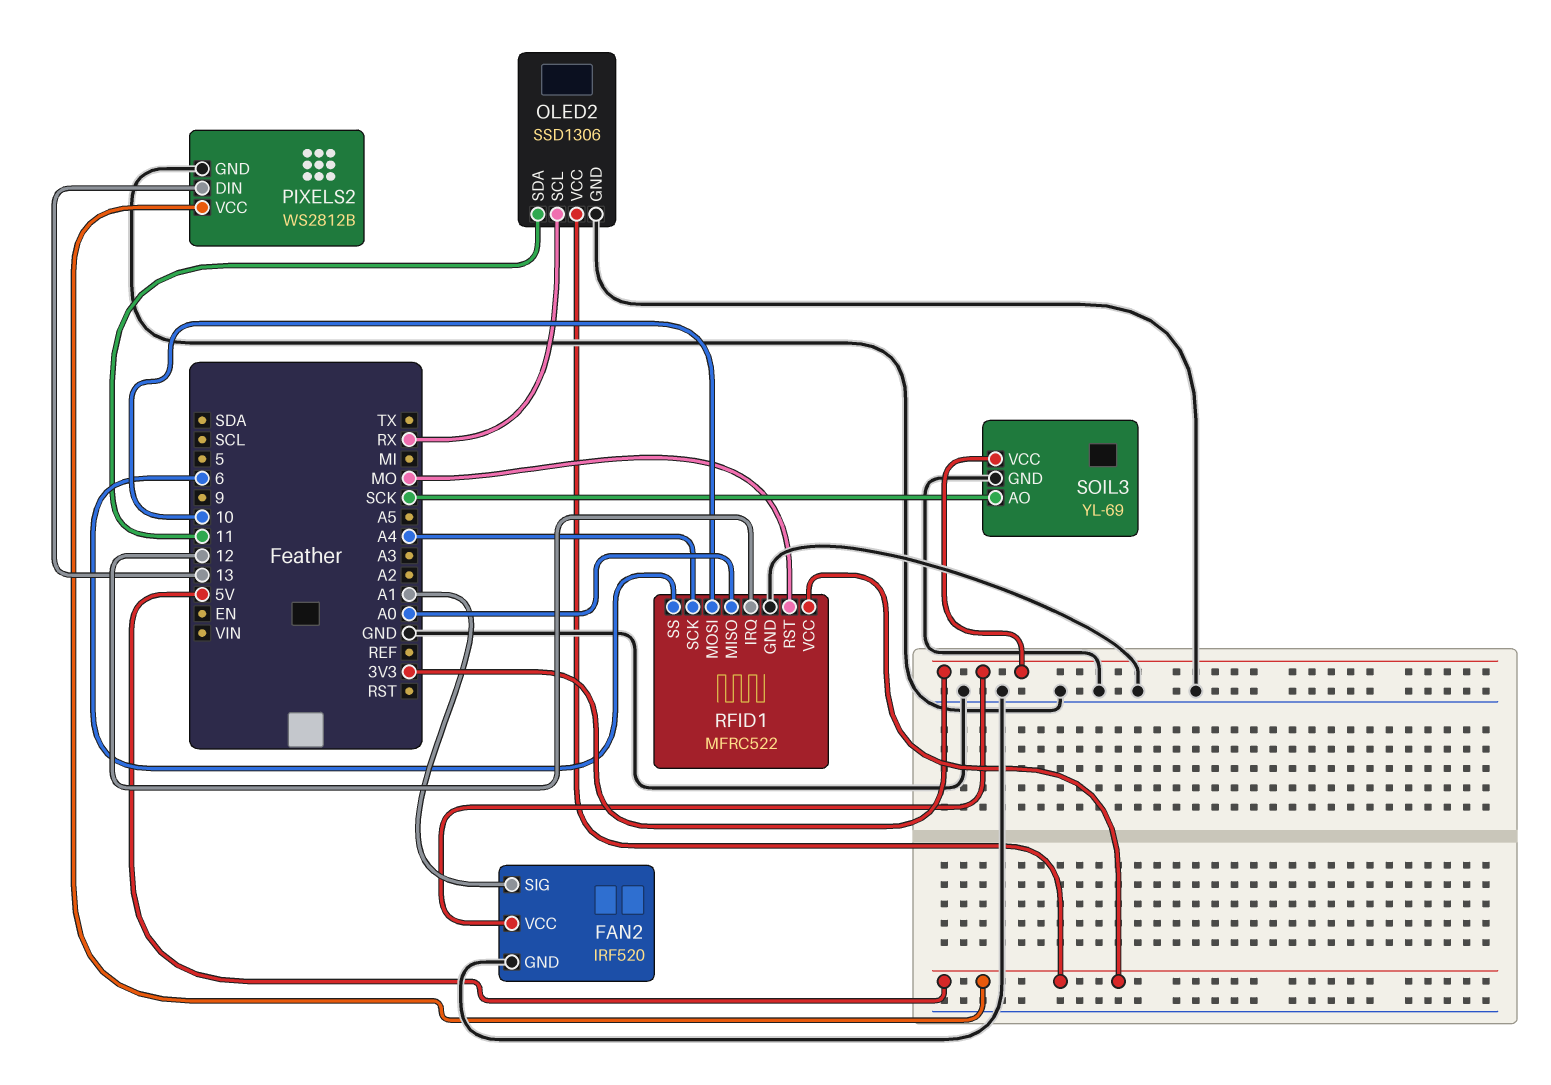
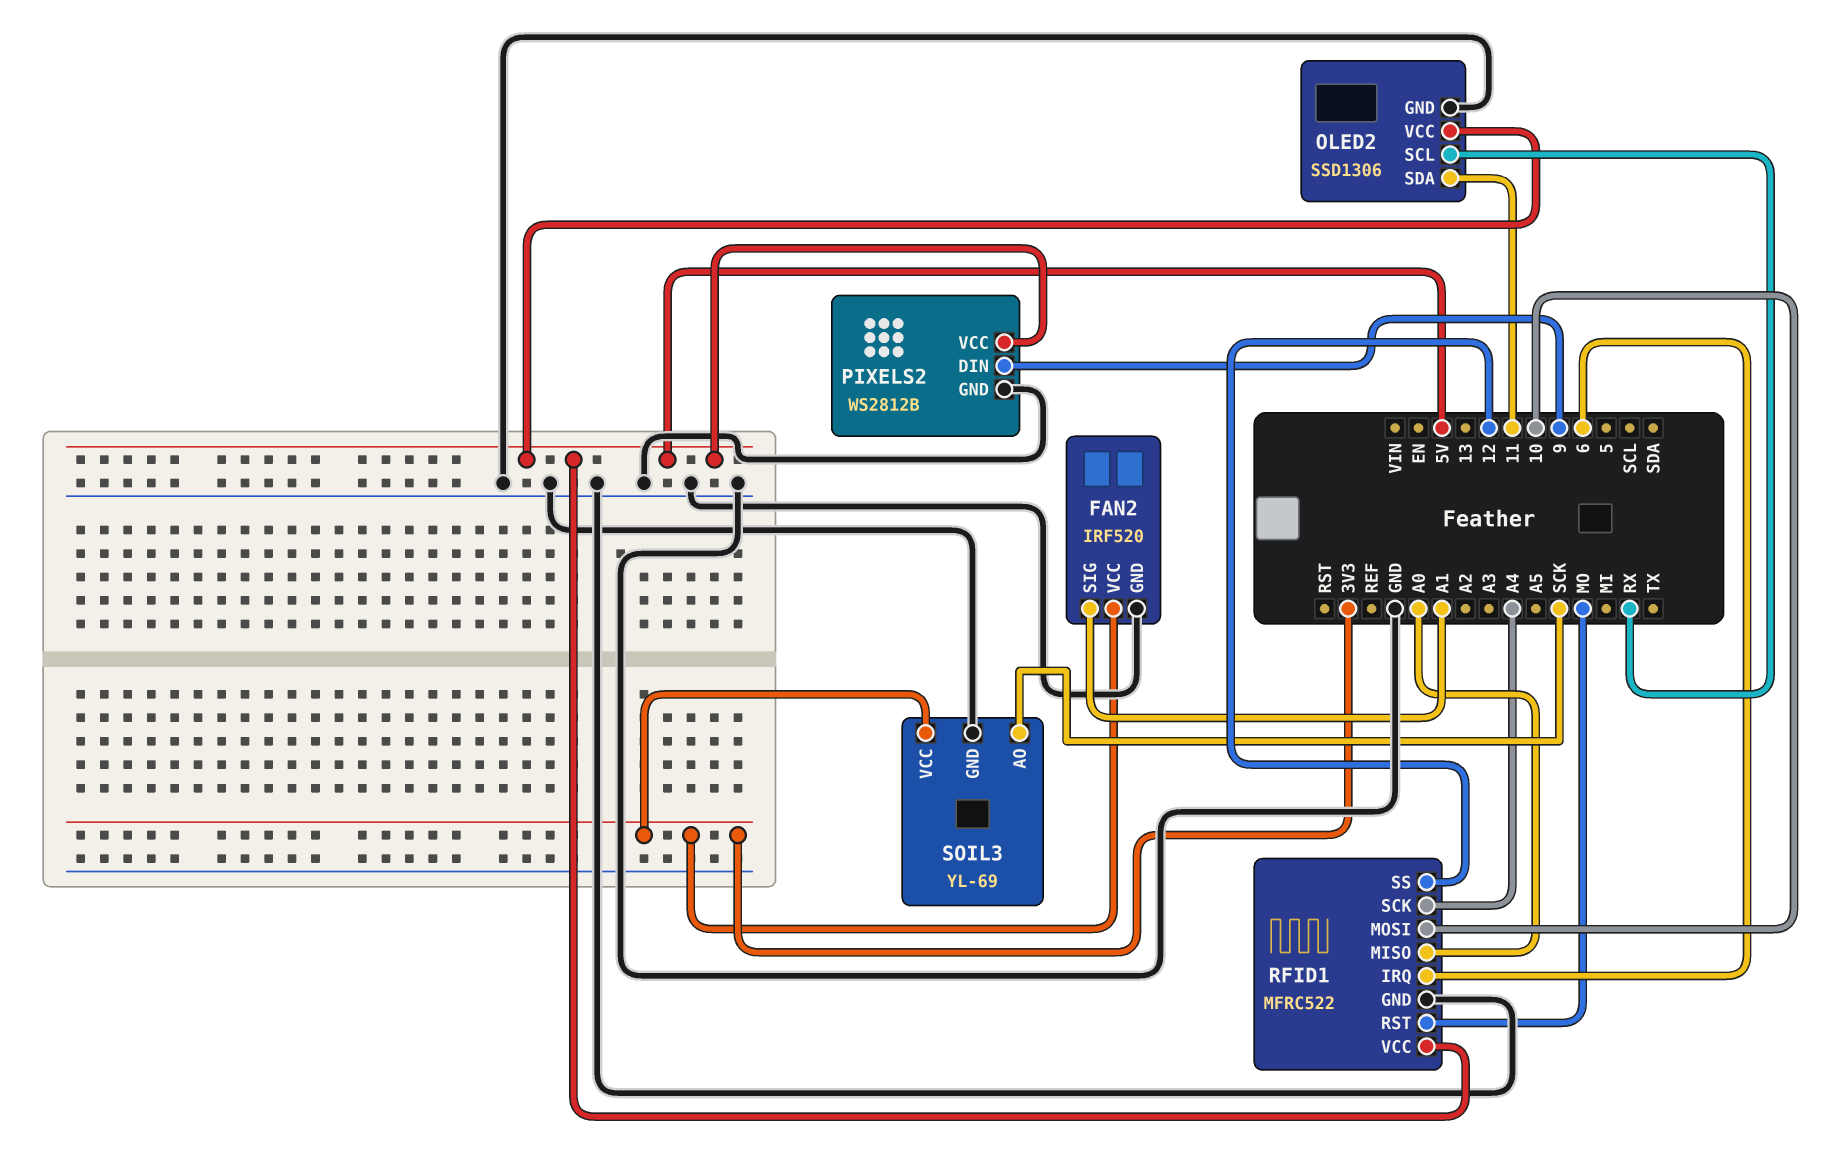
PIXELS2 pin DIN: 13 -> 9
RFID1 pin IRQ: 12 -> 6
RFID1 pin SS: 6 -> 12

